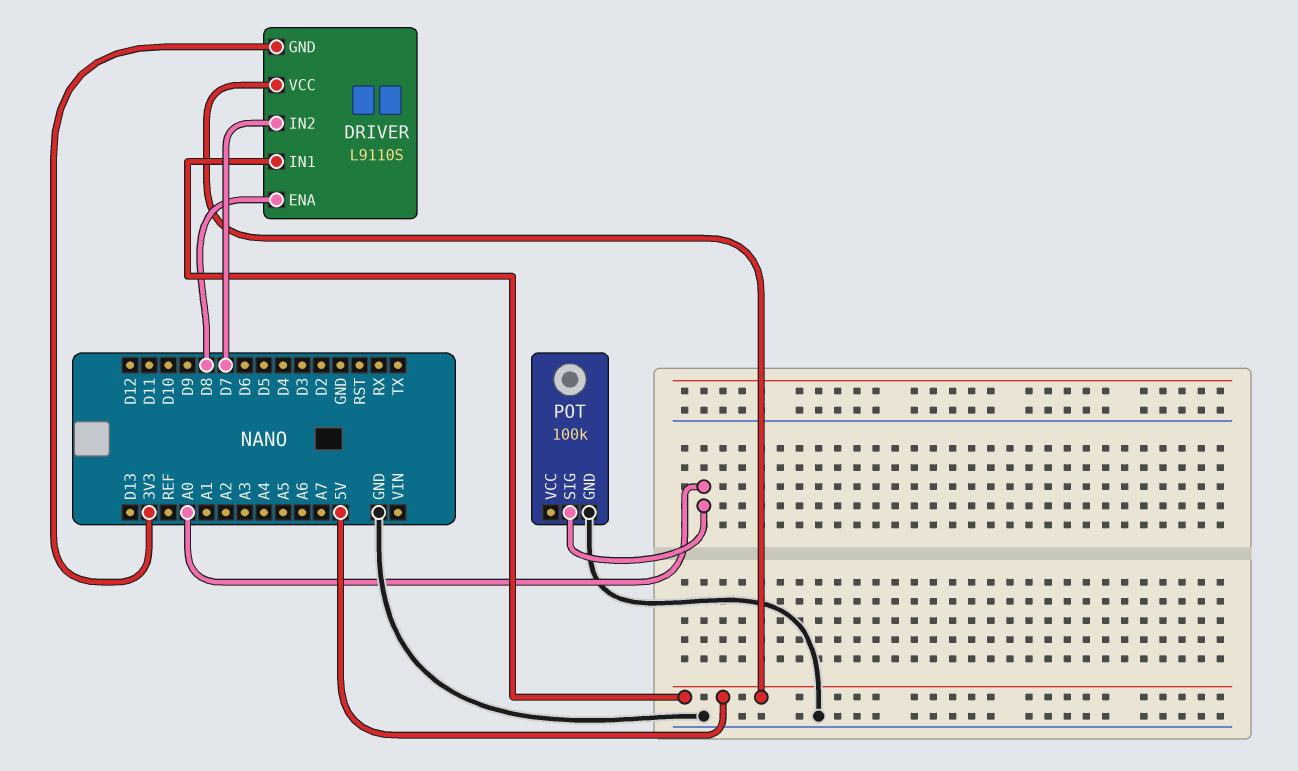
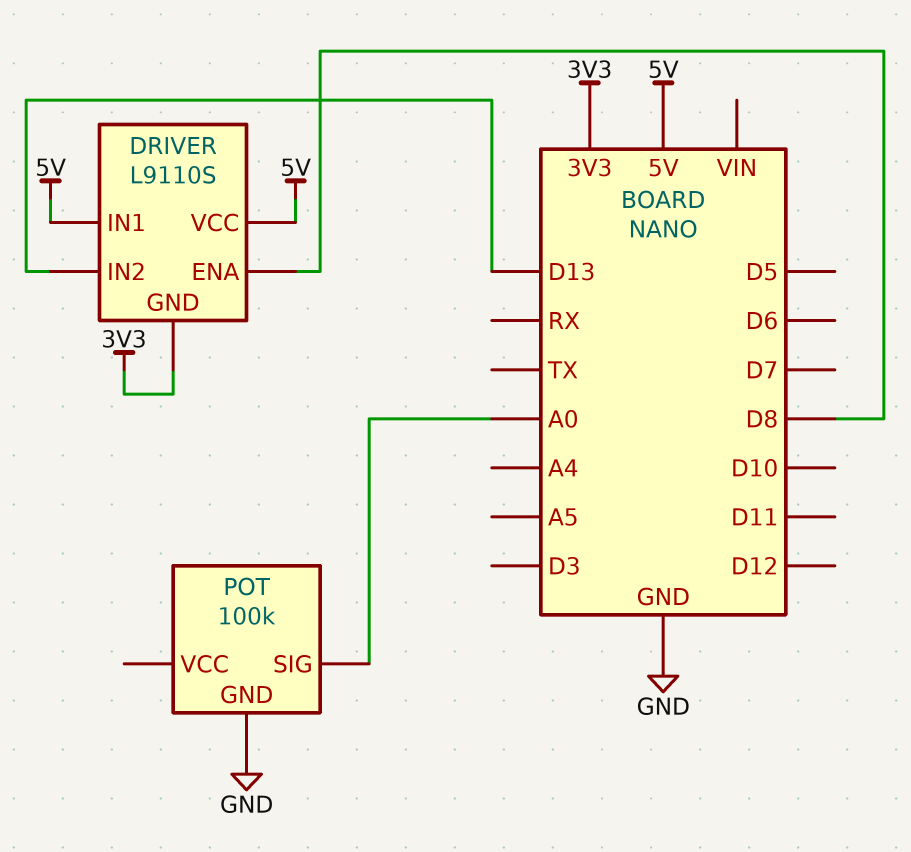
DRIVER pin IN2: D7 -> D13

